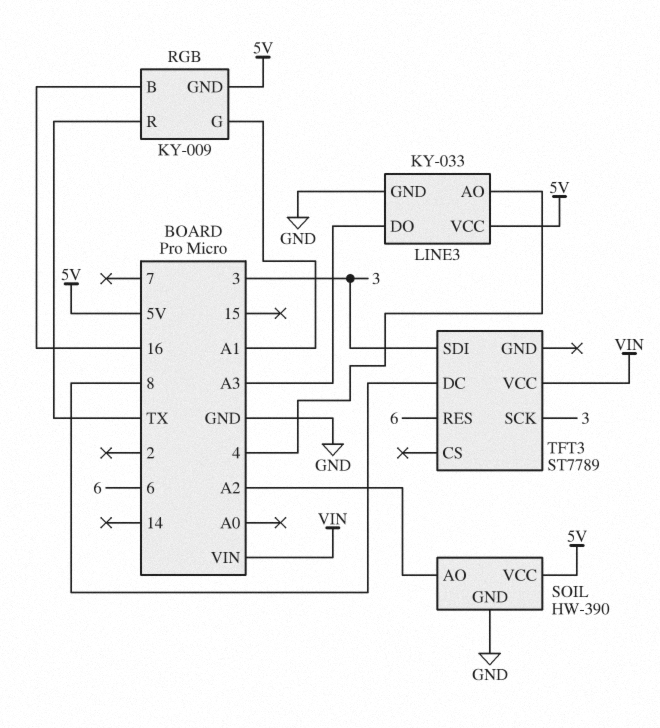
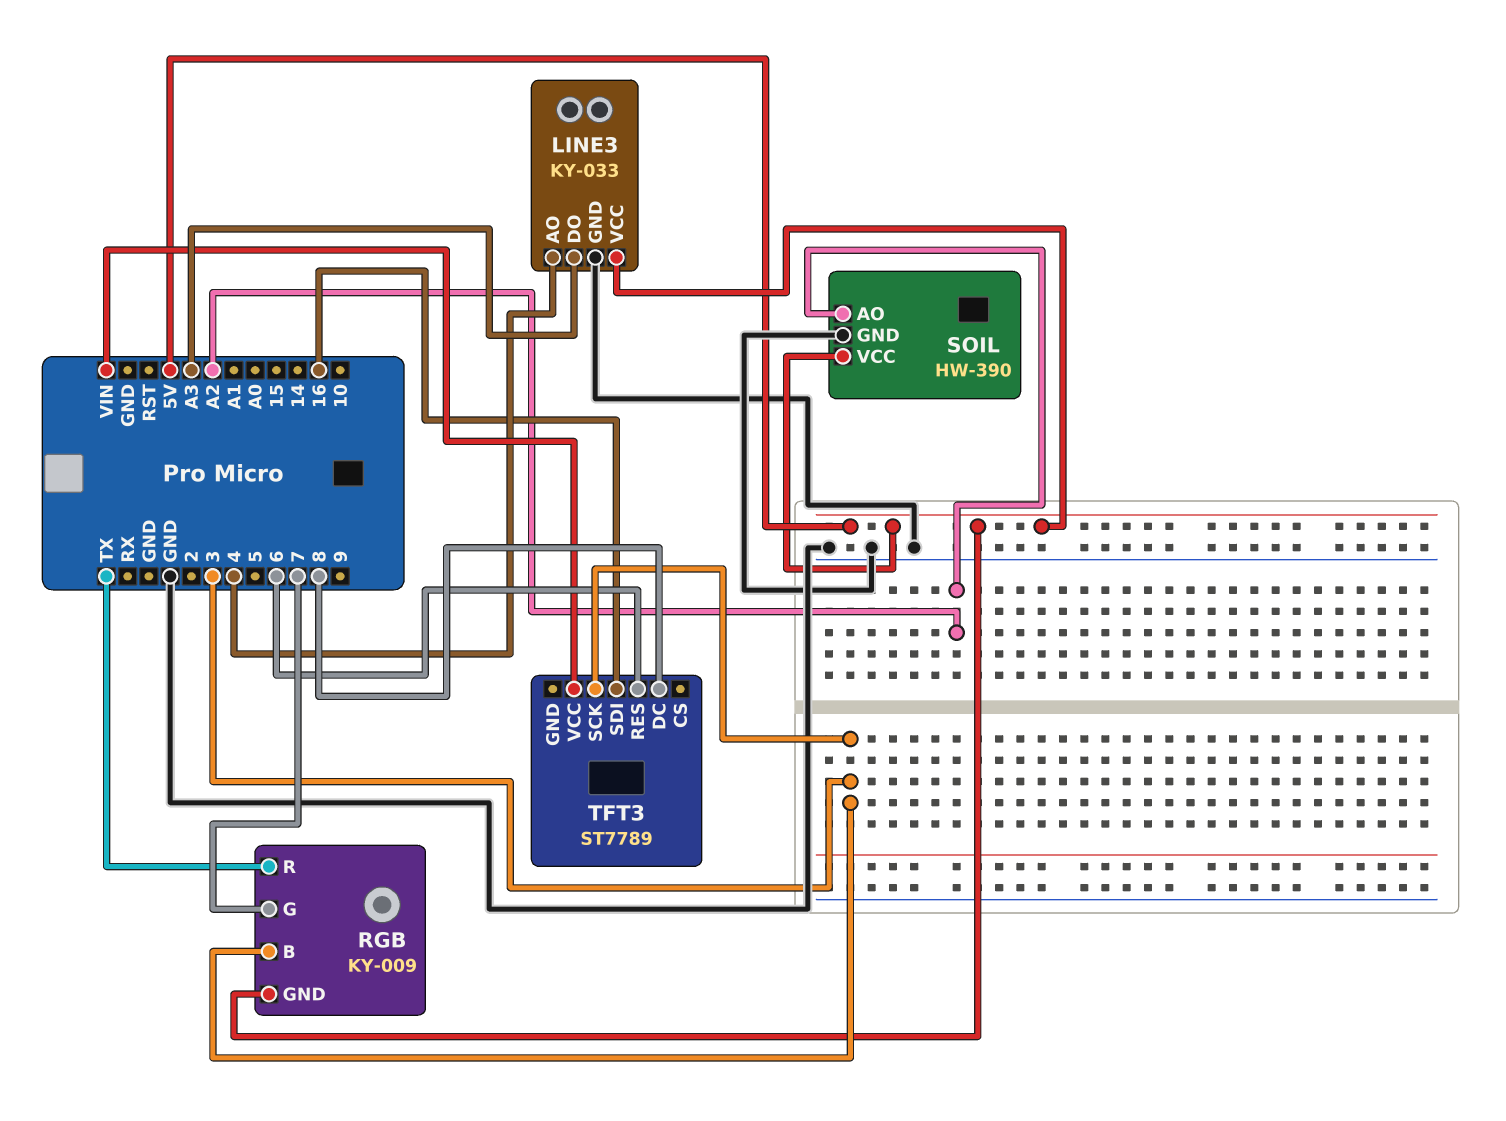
RGB pin B: 16 -> 3
RGB pin G: A1 -> 7
TFT3 pin SDI: 3 -> 16

